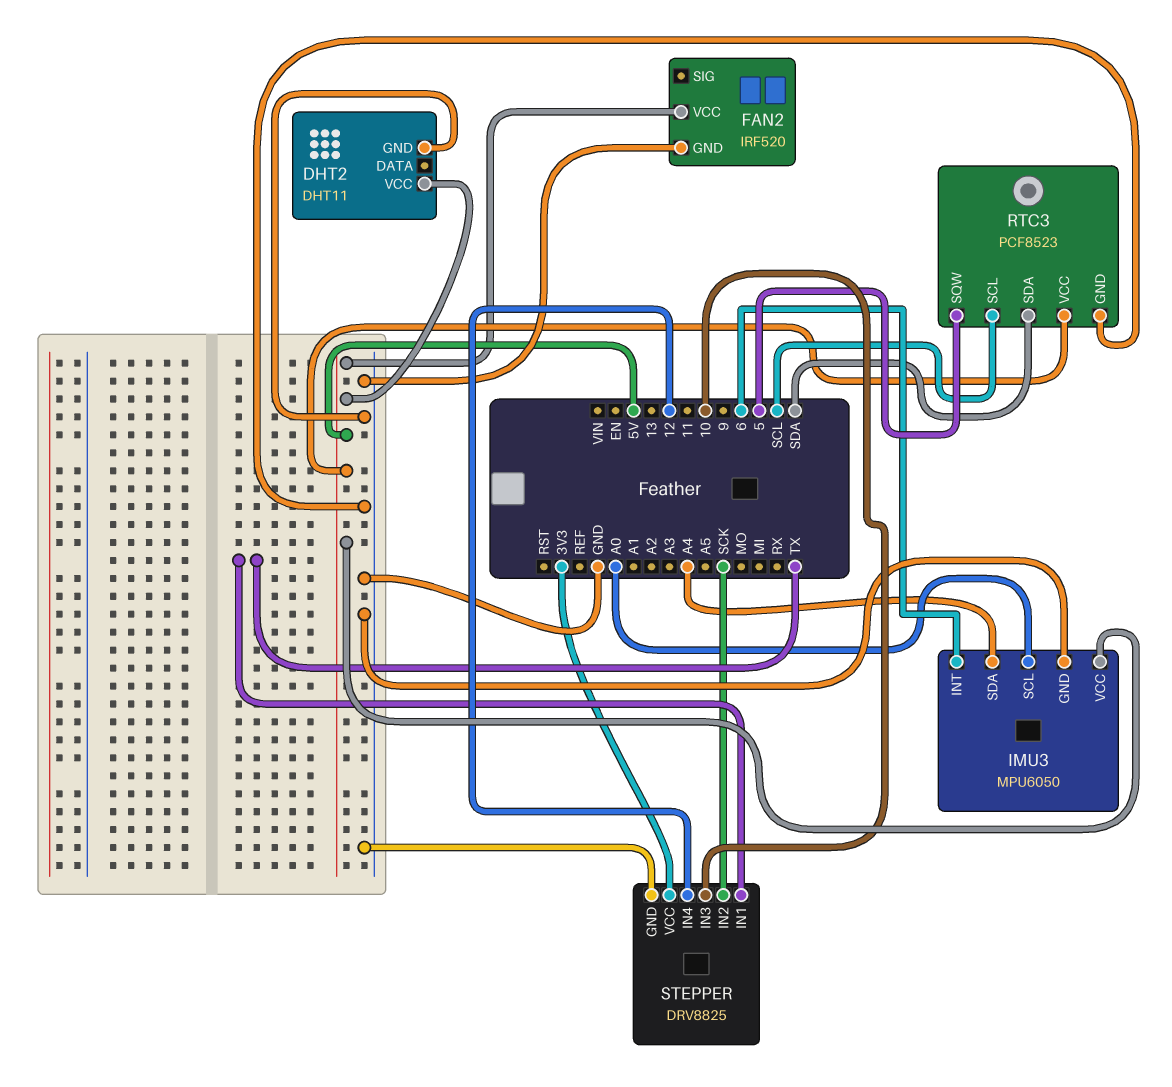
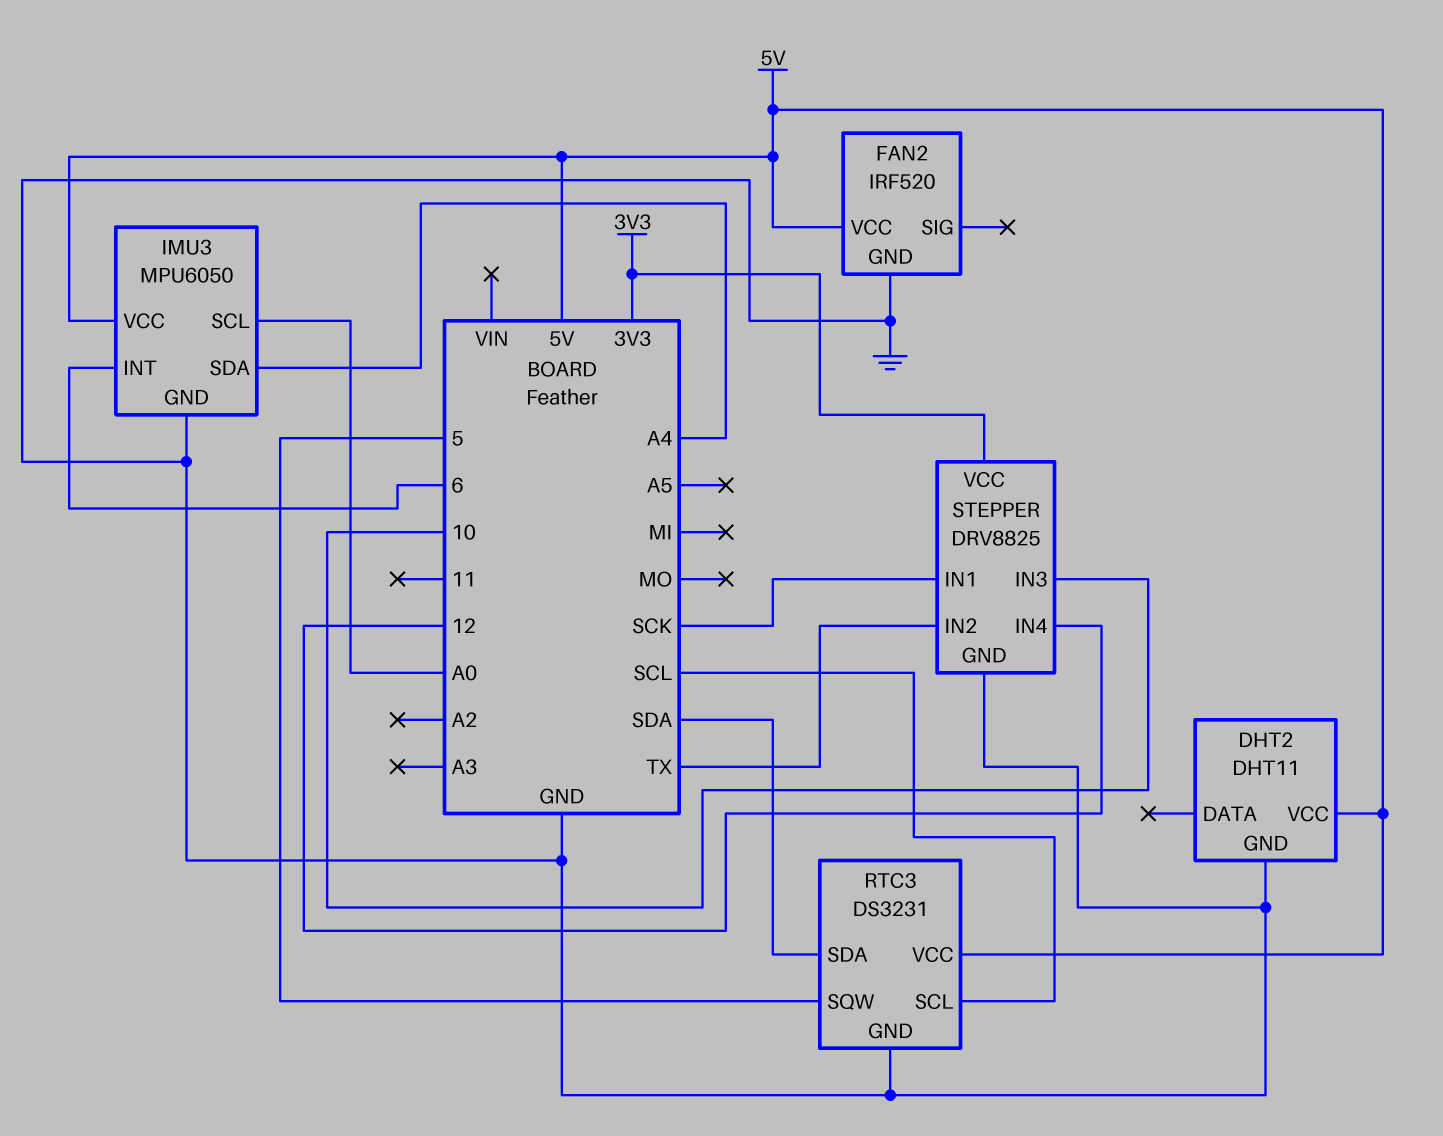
RTC3: PCF8523 -> DS3231
STEPPER pin IN1: TX -> SCK
STEPPER pin IN2: SCK -> TX

